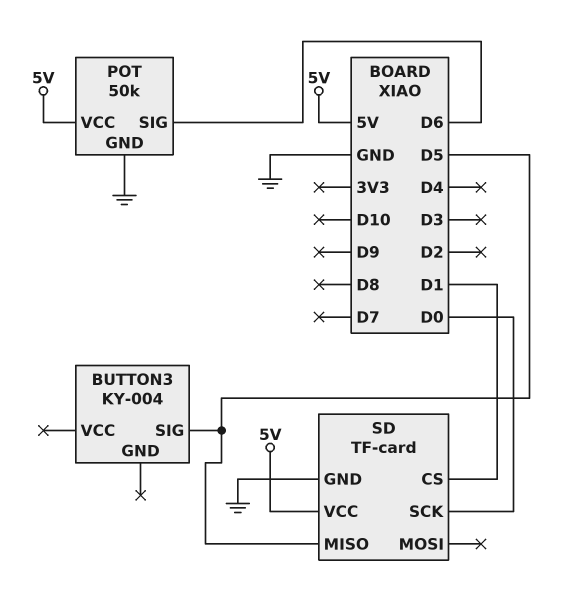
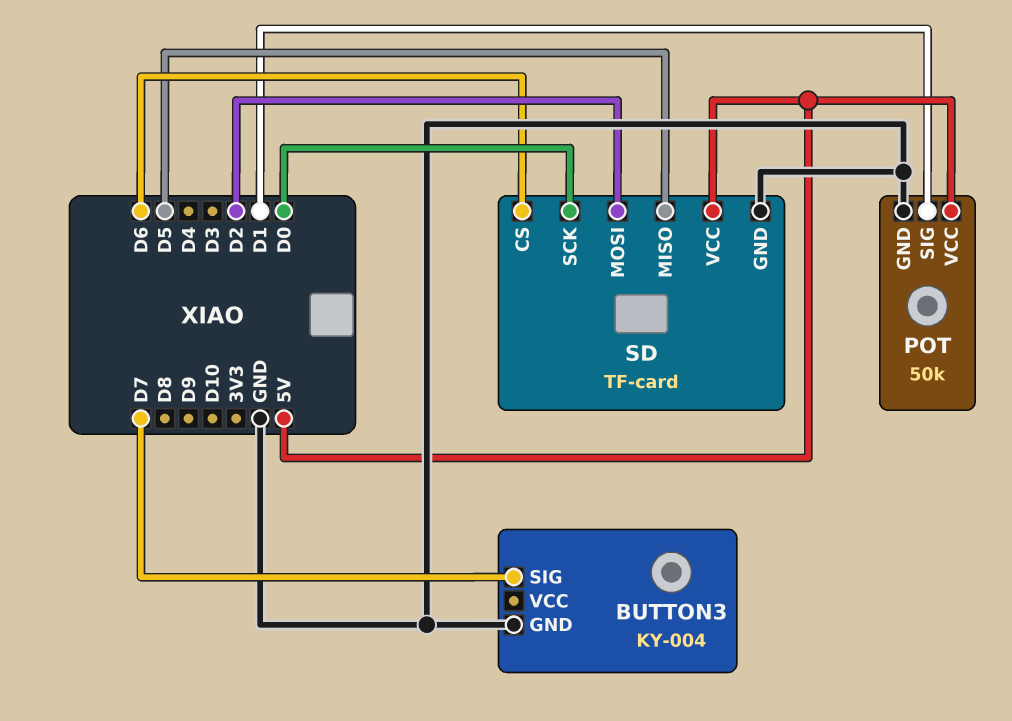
BUTTON3 pin GND: none -> GND
BUTTON3 pin SIG: D5 -> D7
POT pin SIG: D6 -> D1
SD pin CS: D1 -> D6
SD pin MOSI: none -> D2

